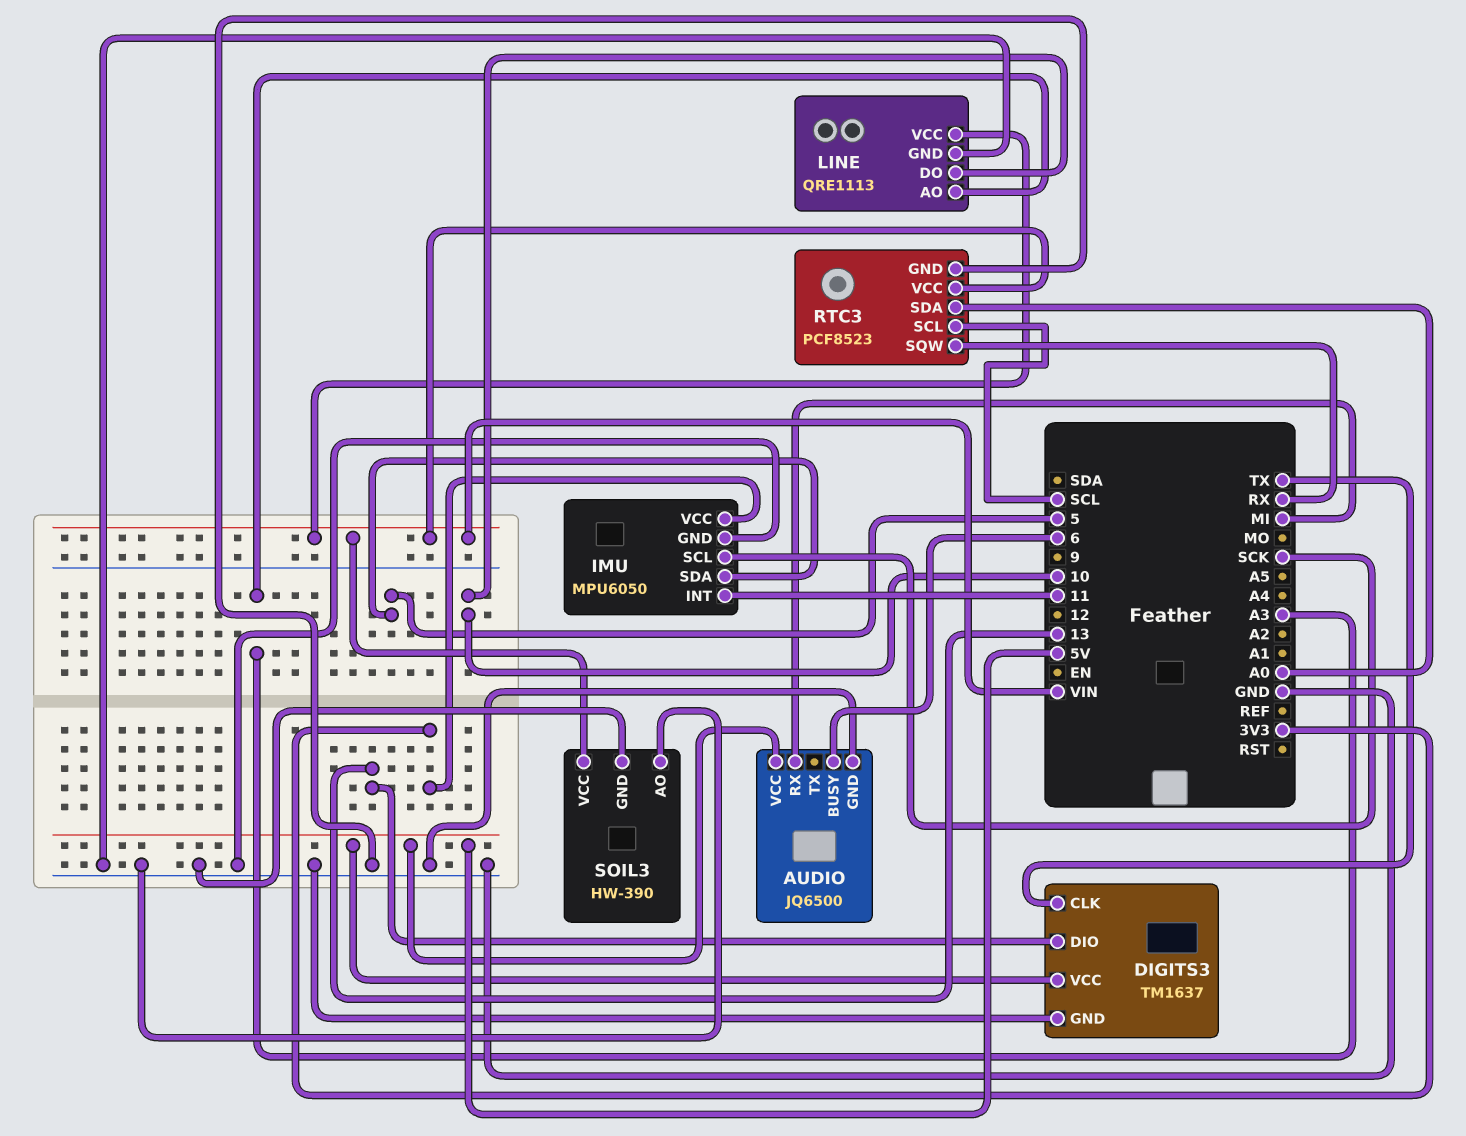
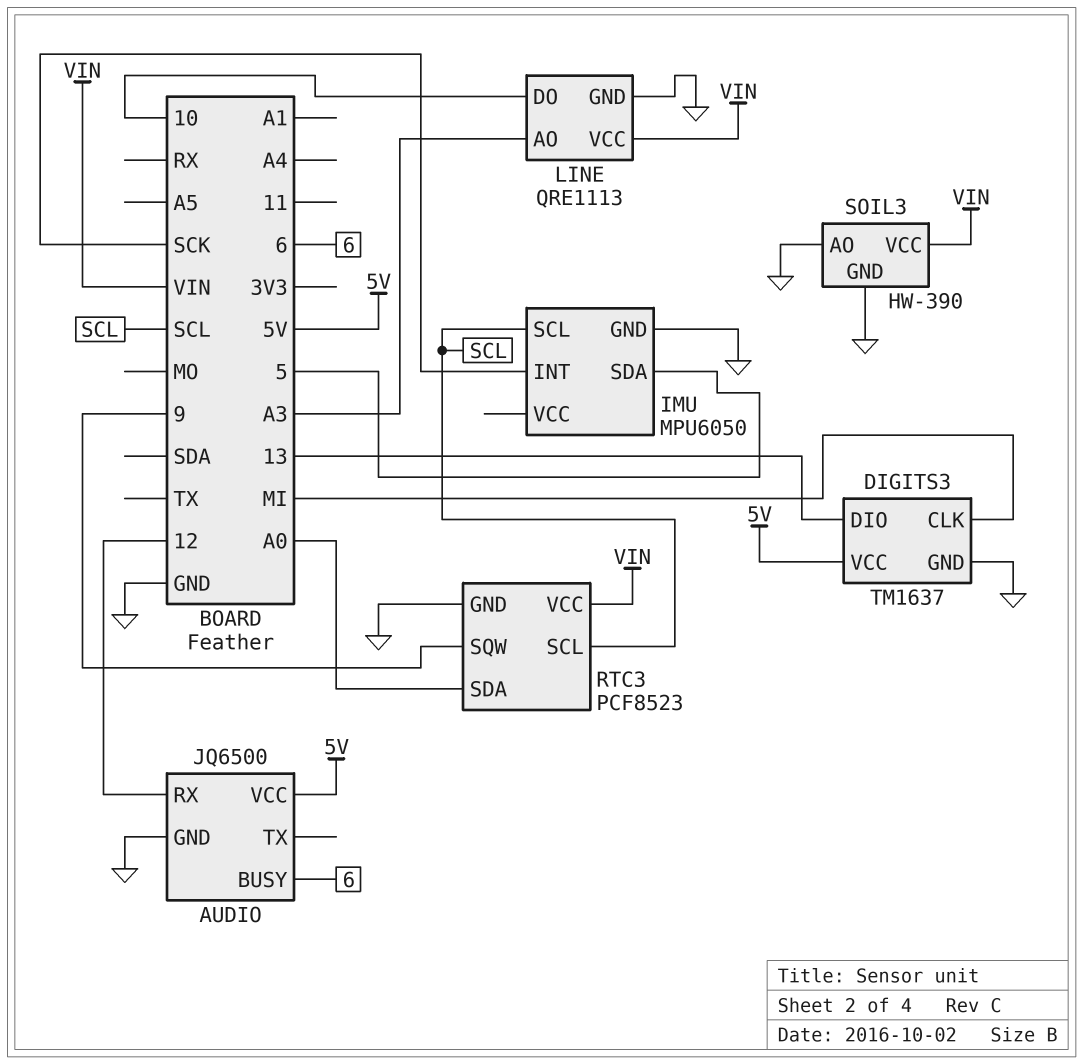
AUDIO pin RX: MI -> 12
DIGITS3 pin CLK: TX -> MI
IMU pin INT: 11 -> SCK
IMU pin SCL: SCK -> SCL
IMU pin VCC: 3V3 -> none
RTC3 pin SQW: RX -> 9

